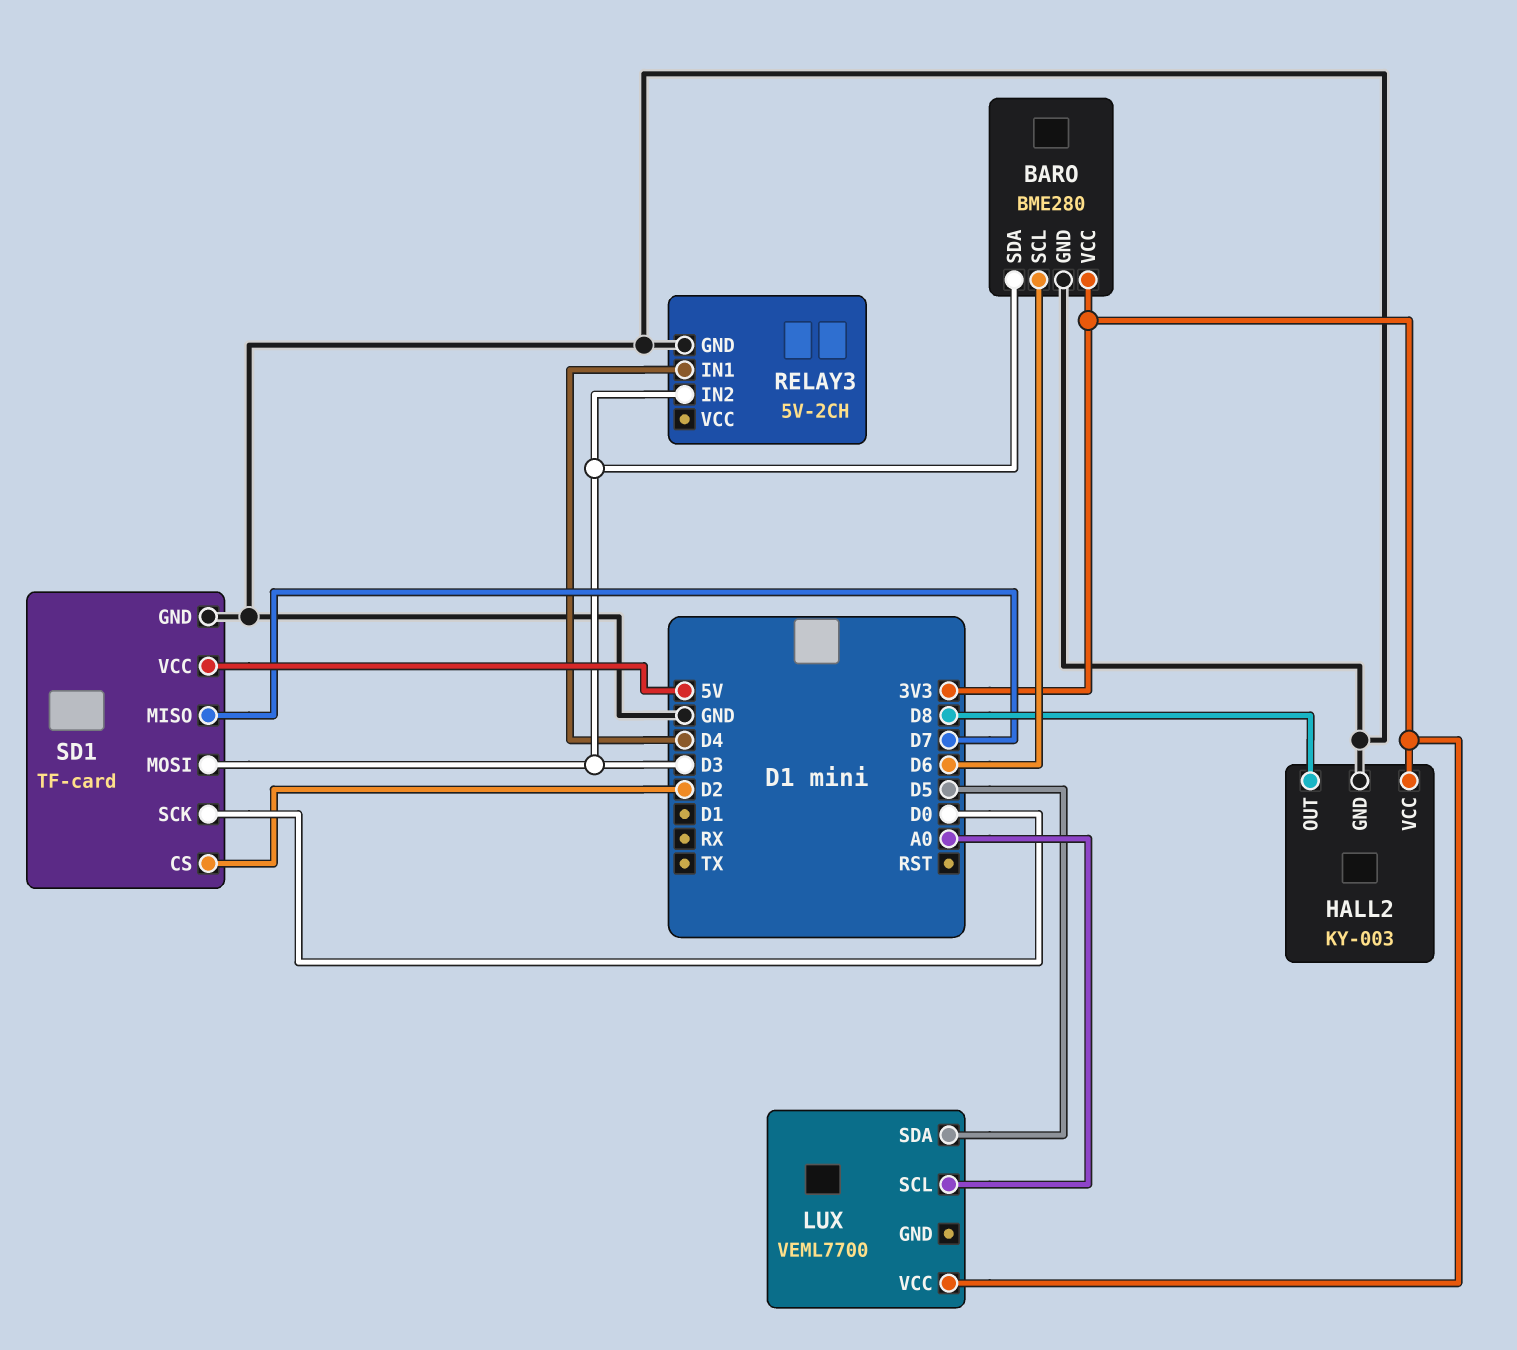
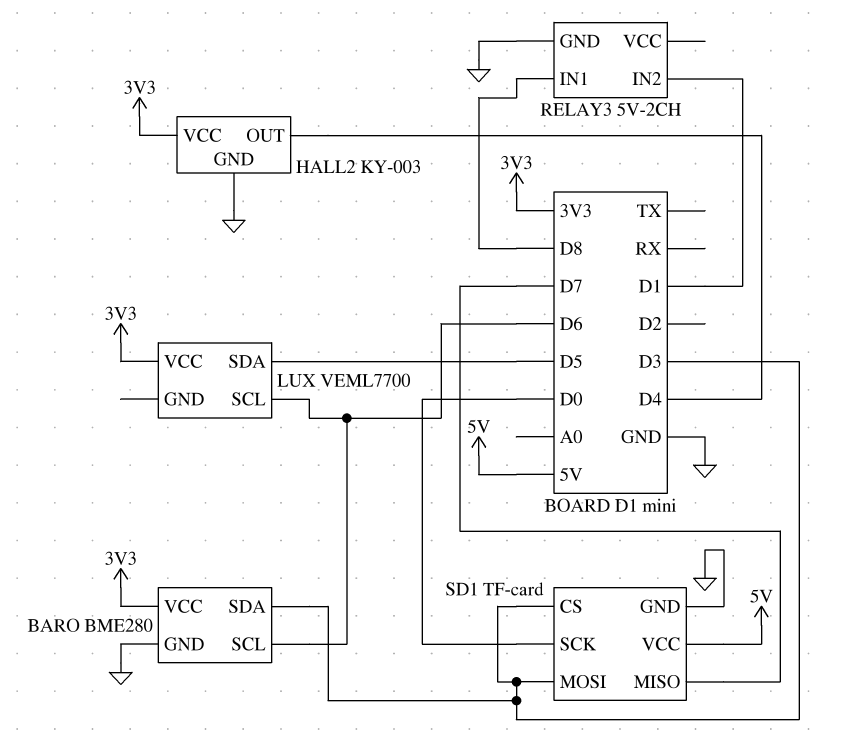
HALL2 pin OUT: D8 -> D4
LUX pin SCL: A0 -> D6
RELAY3 pin IN1: D4 -> D8
RELAY3 pin IN2: D3 -> D1
SD1 pin CS: D2 -> D3

